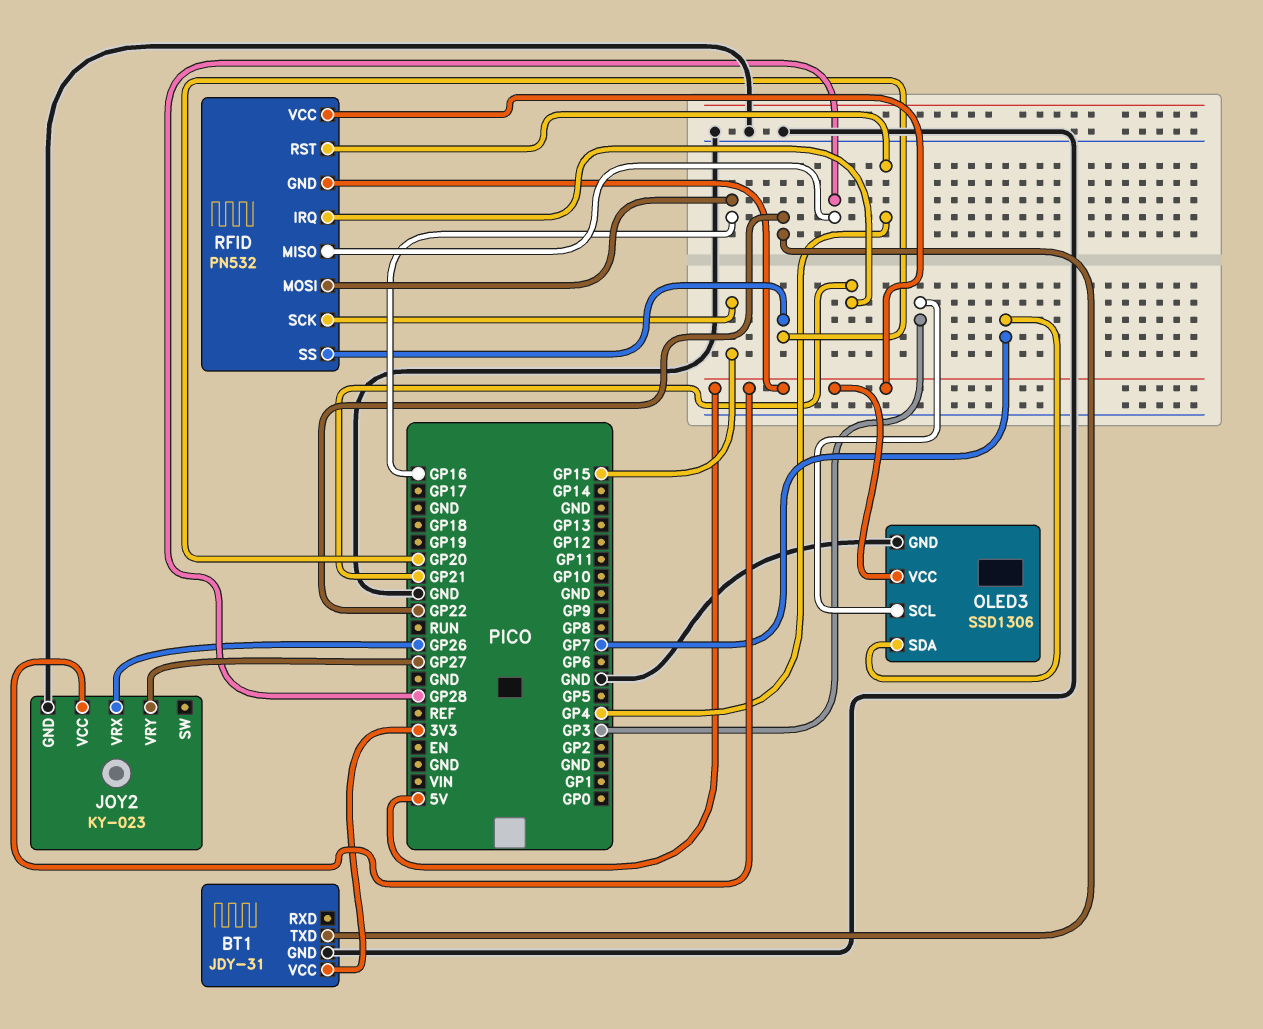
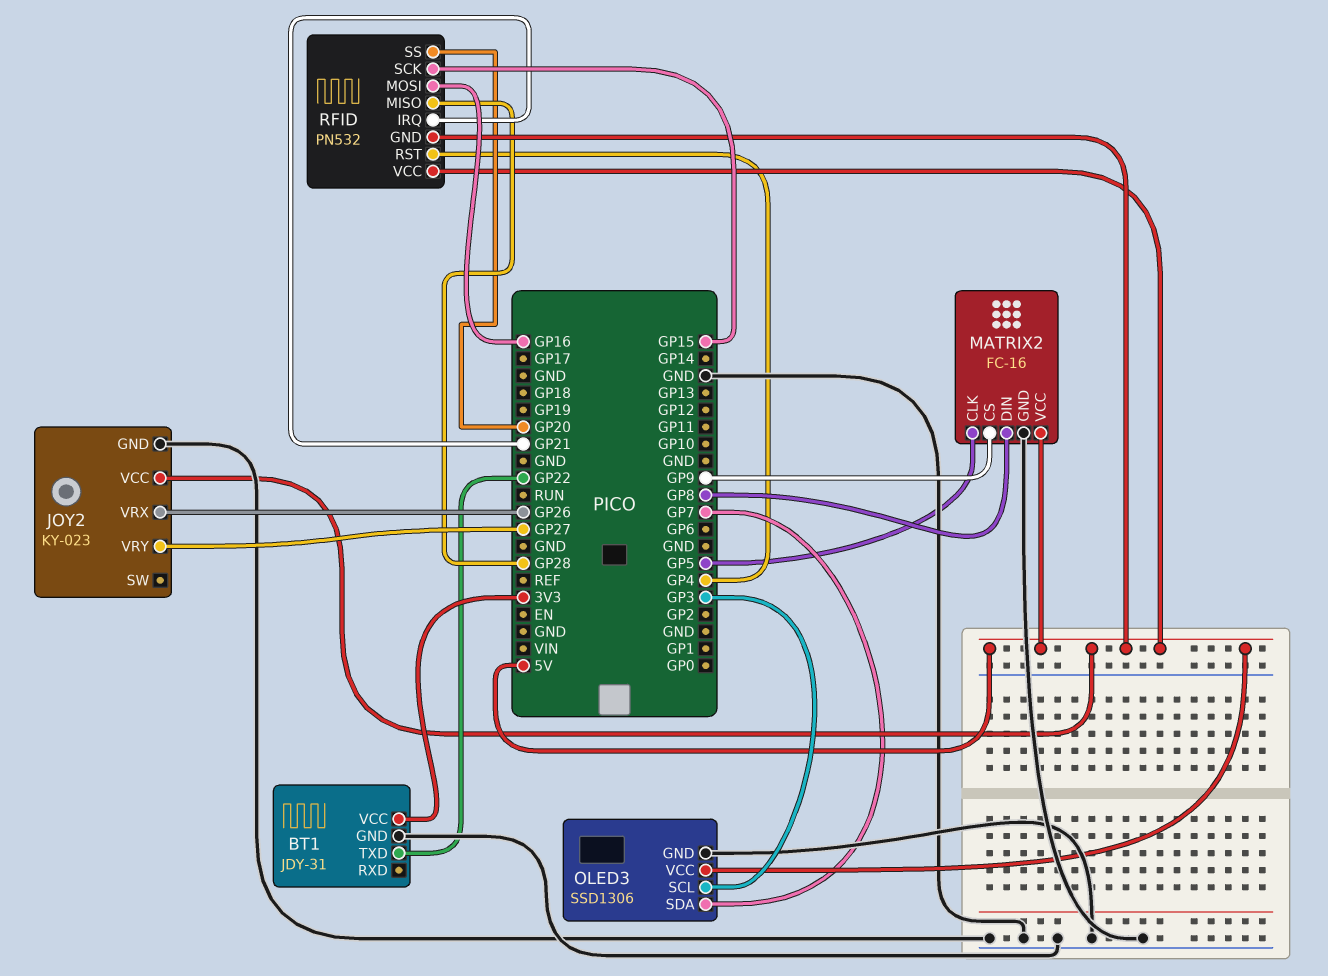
MATRIX2: none -> FC-16
MATRIX2 pin CLK: none -> GP5
MATRIX2 pin CS: none -> GP9
MATRIX2 pin DIN: none -> GP8
MATRIX2 pin GND: none -> GND
MATRIX2 pin VCC: none -> 5V

